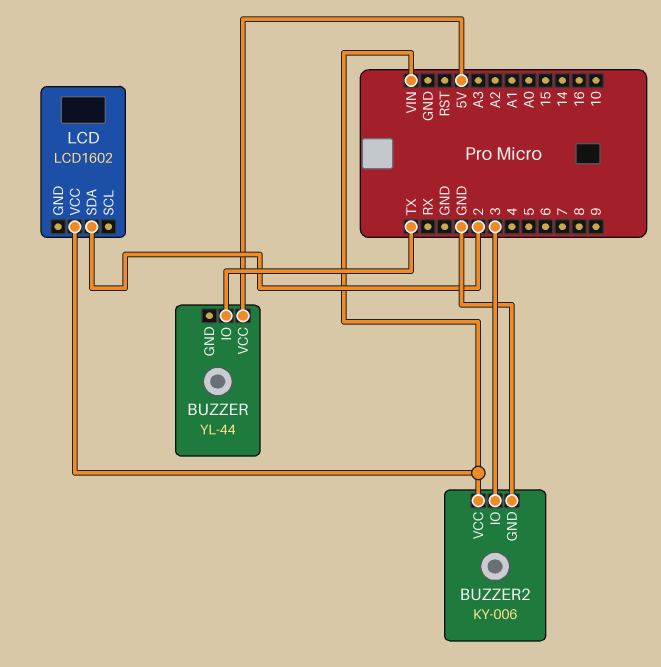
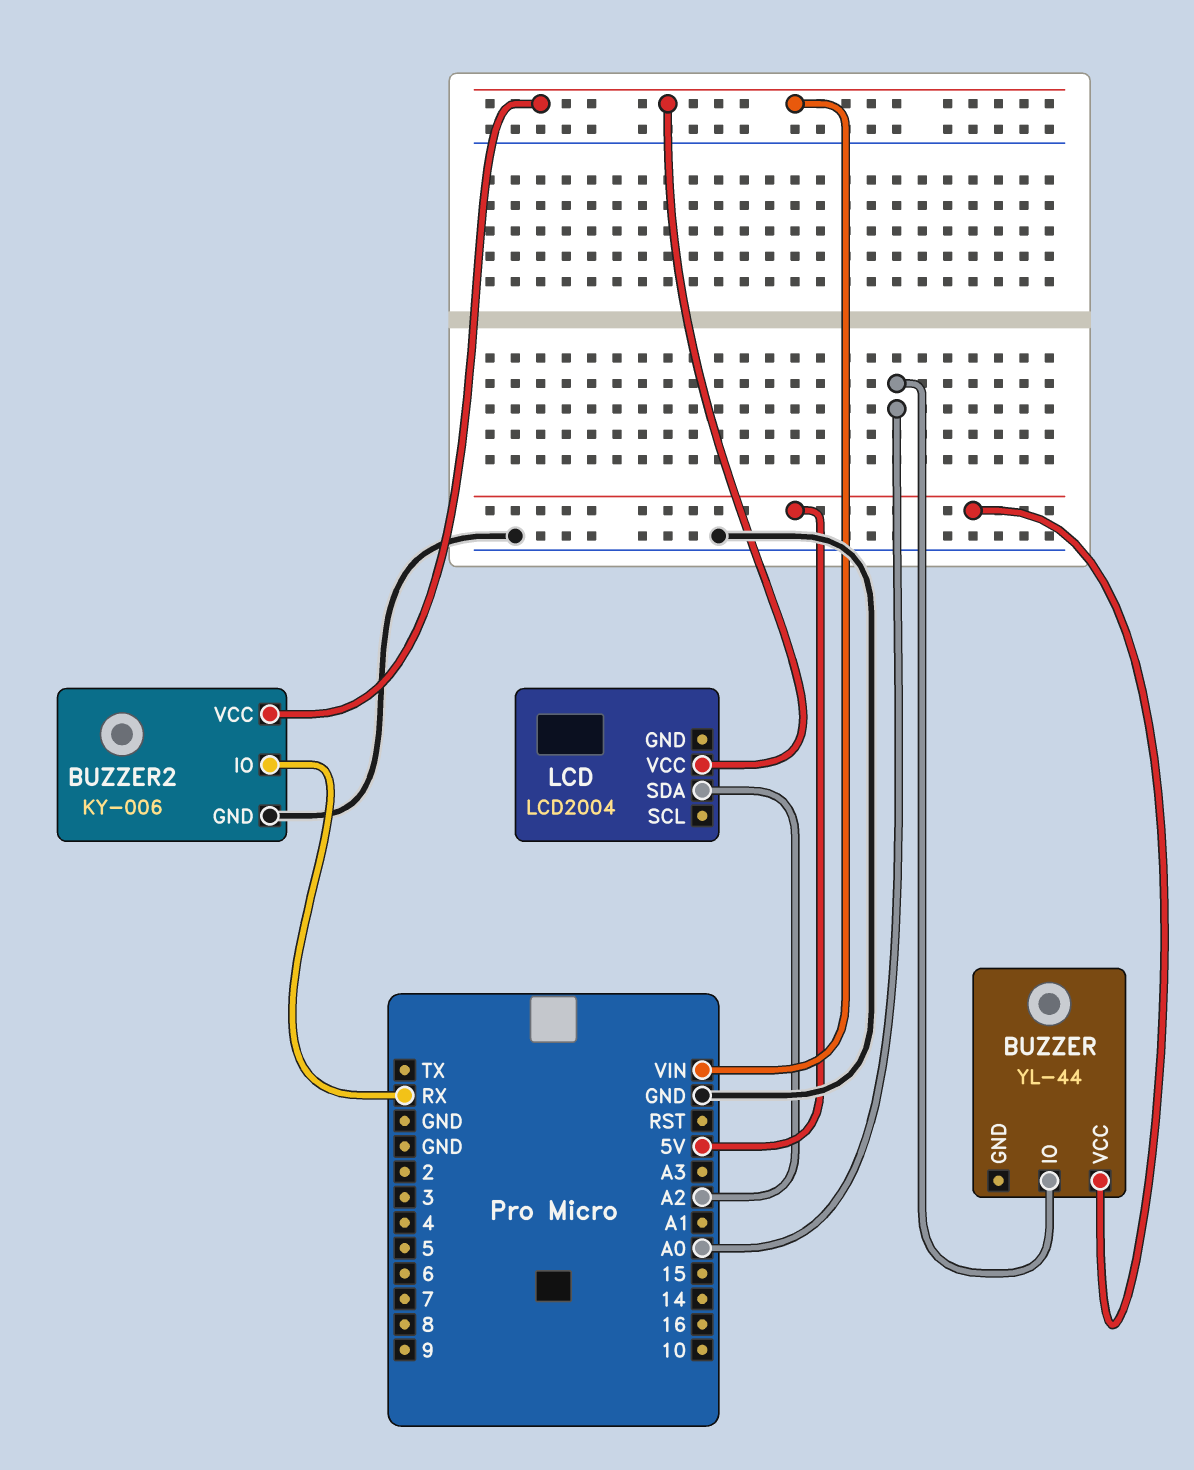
BUZZER pin IO: TX -> A0
BUZZER2 pin IO: 3 -> RX
LCD: LCD1602 -> LCD2004
LCD pin SDA: 2 -> A2

